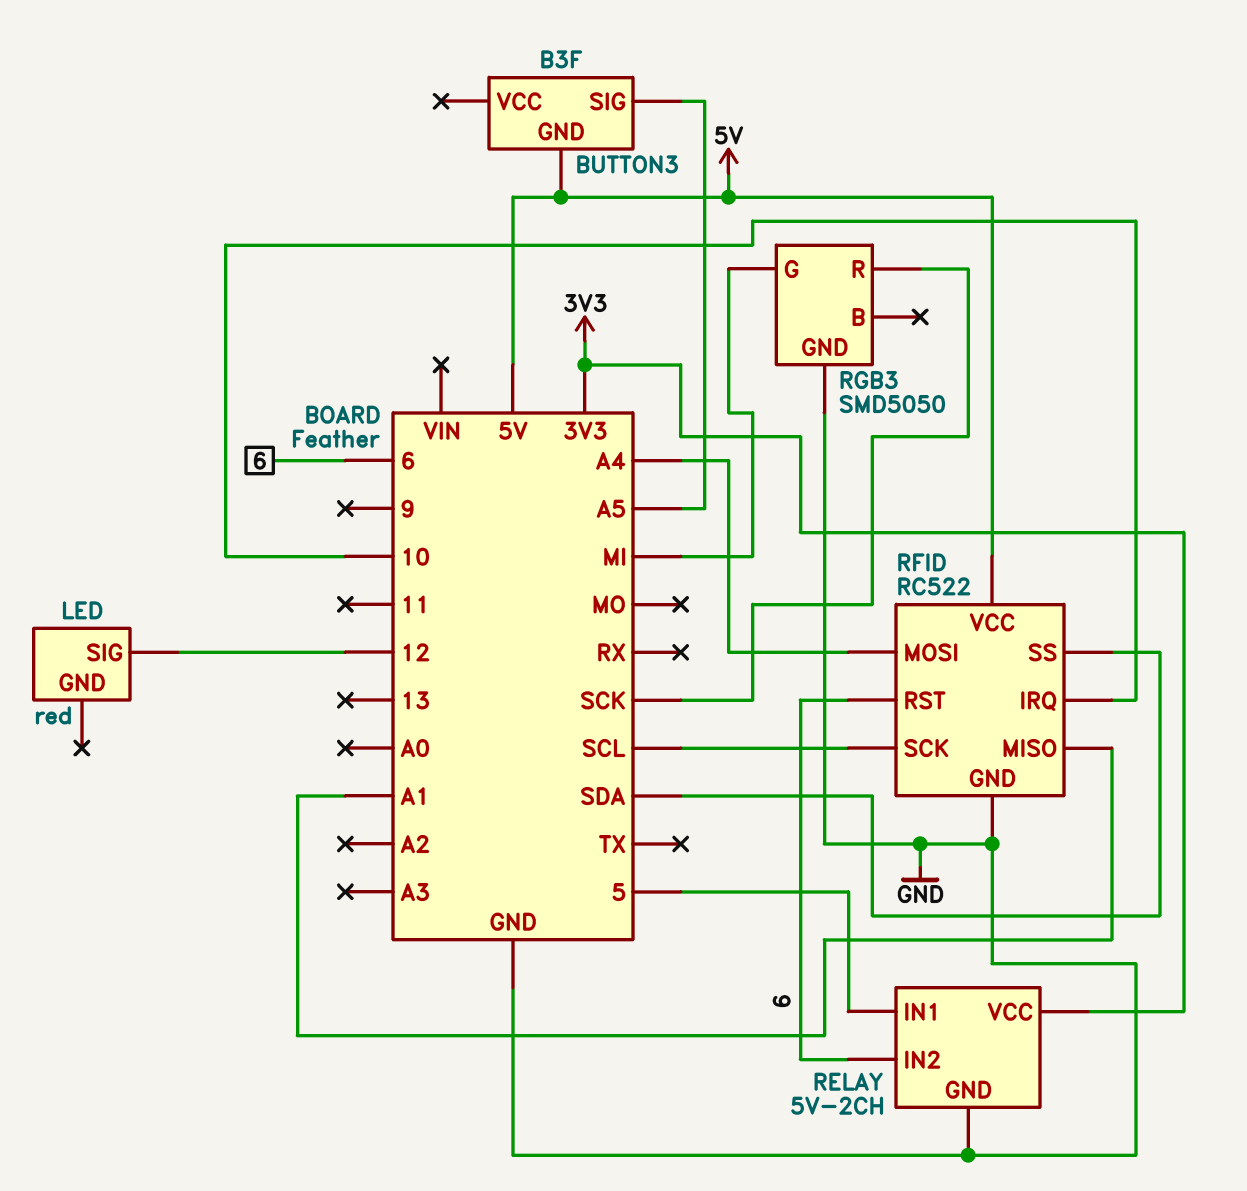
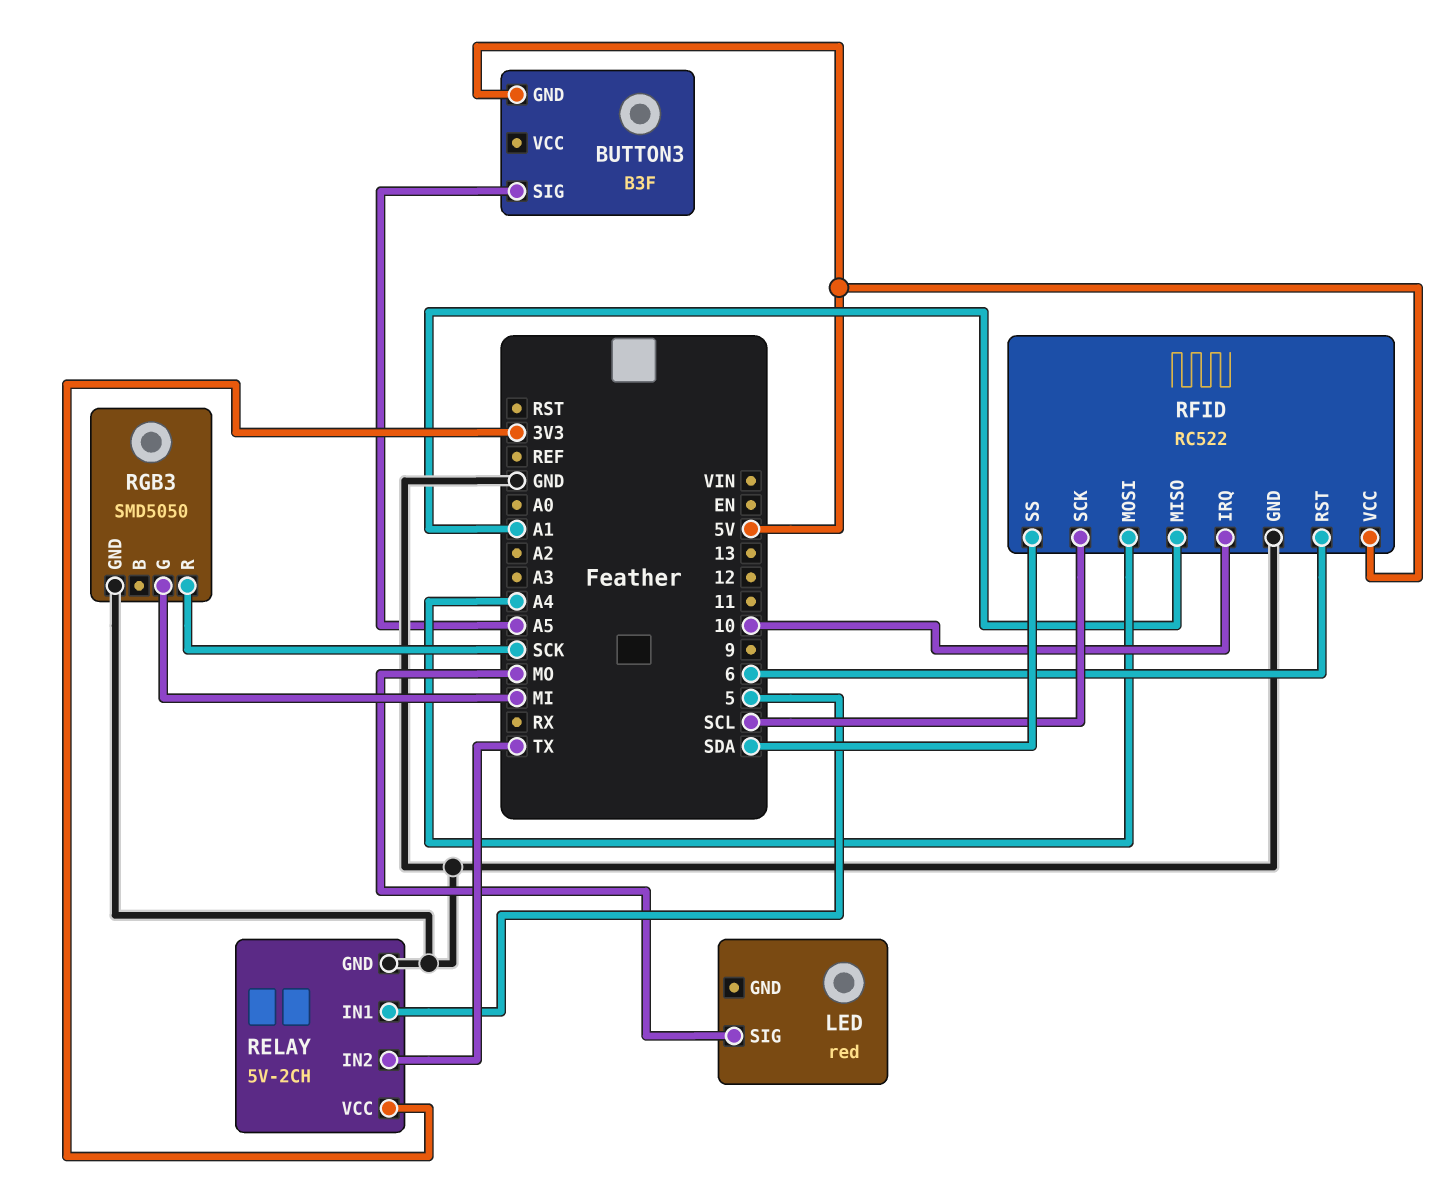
LED pin SIG: 12 -> MO
RELAY pin IN2: 6 -> TX

